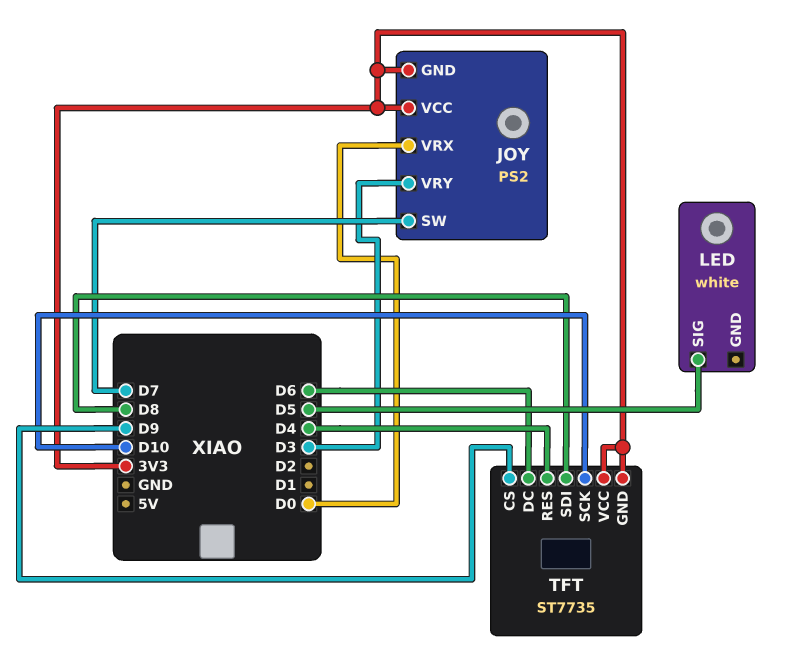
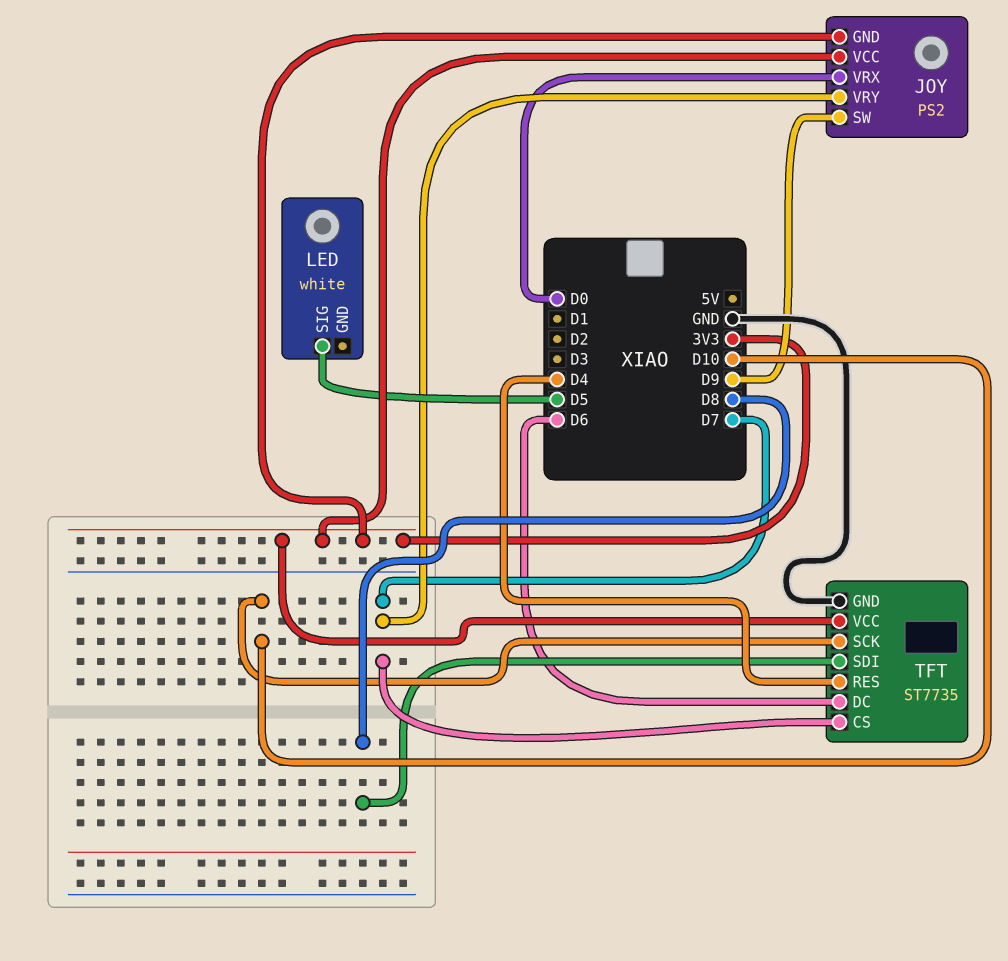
JOY pin SW: D7 -> D9
JOY pin VRY: D3 -> D7
TFT pin CS: D9 -> D7
TFT pin GND: 3V3 -> GND

